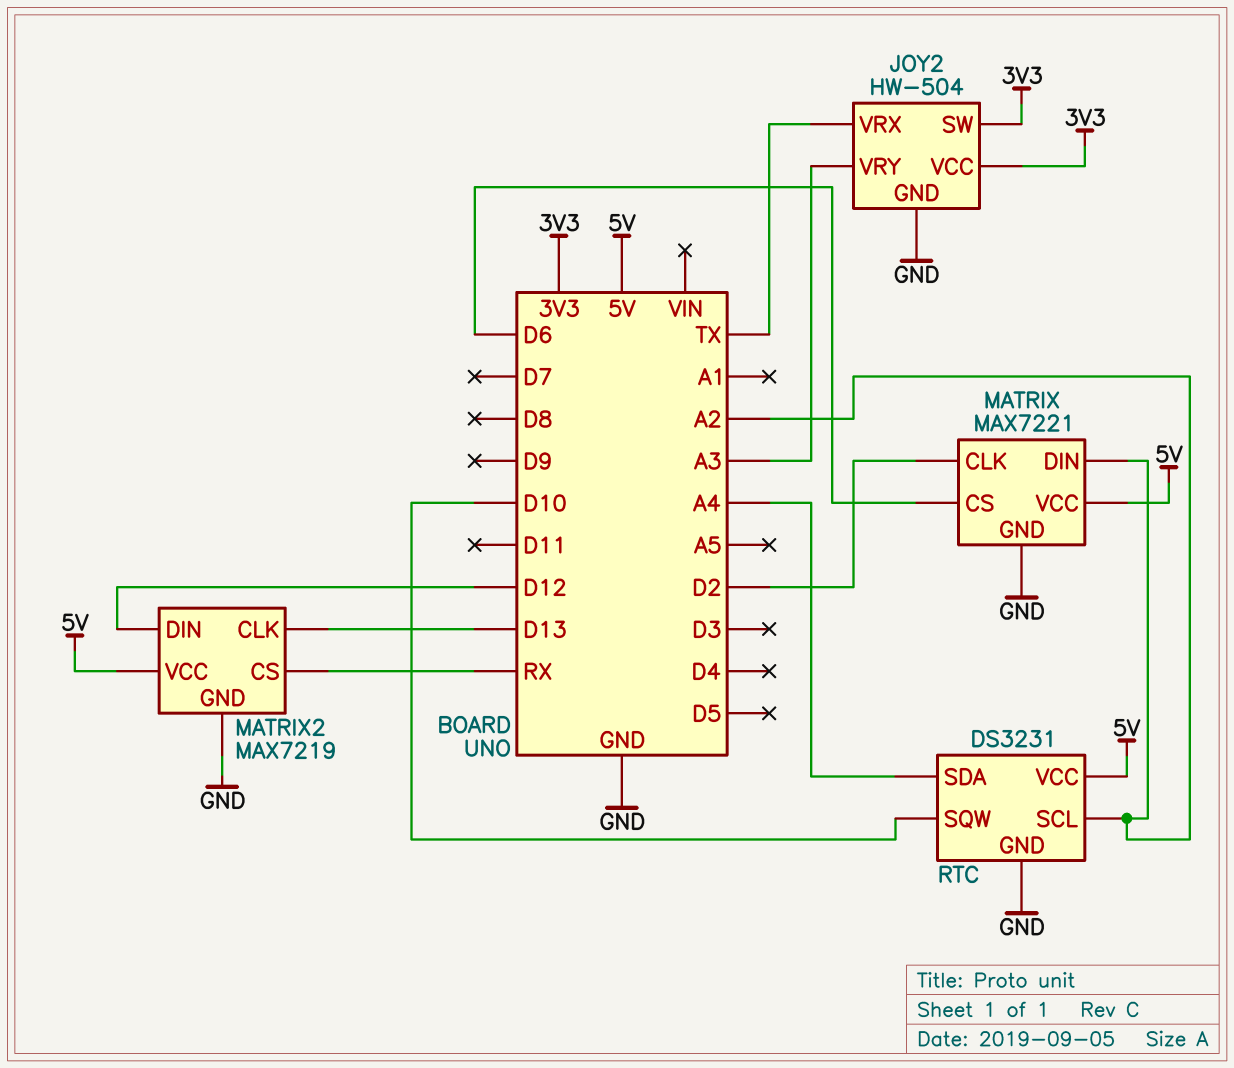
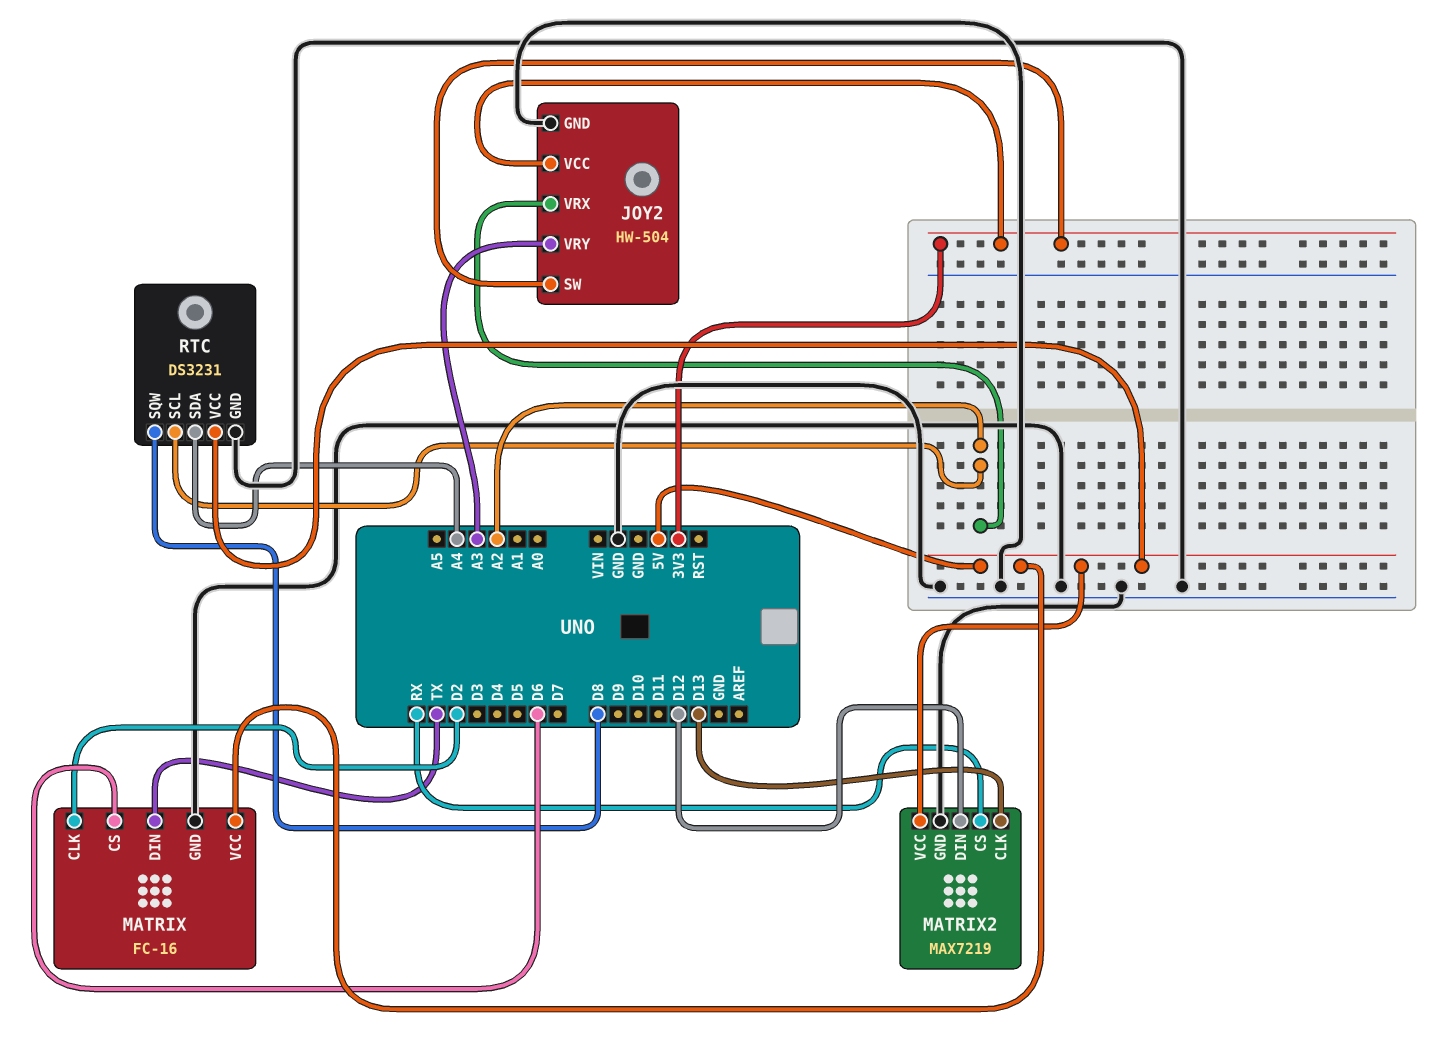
JOY2 pin VRX: TX -> A2
MATRIX: MAX7221 -> FC-16
MATRIX pin DIN: A2 -> TX
RTC pin SQW: D10 -> D8

